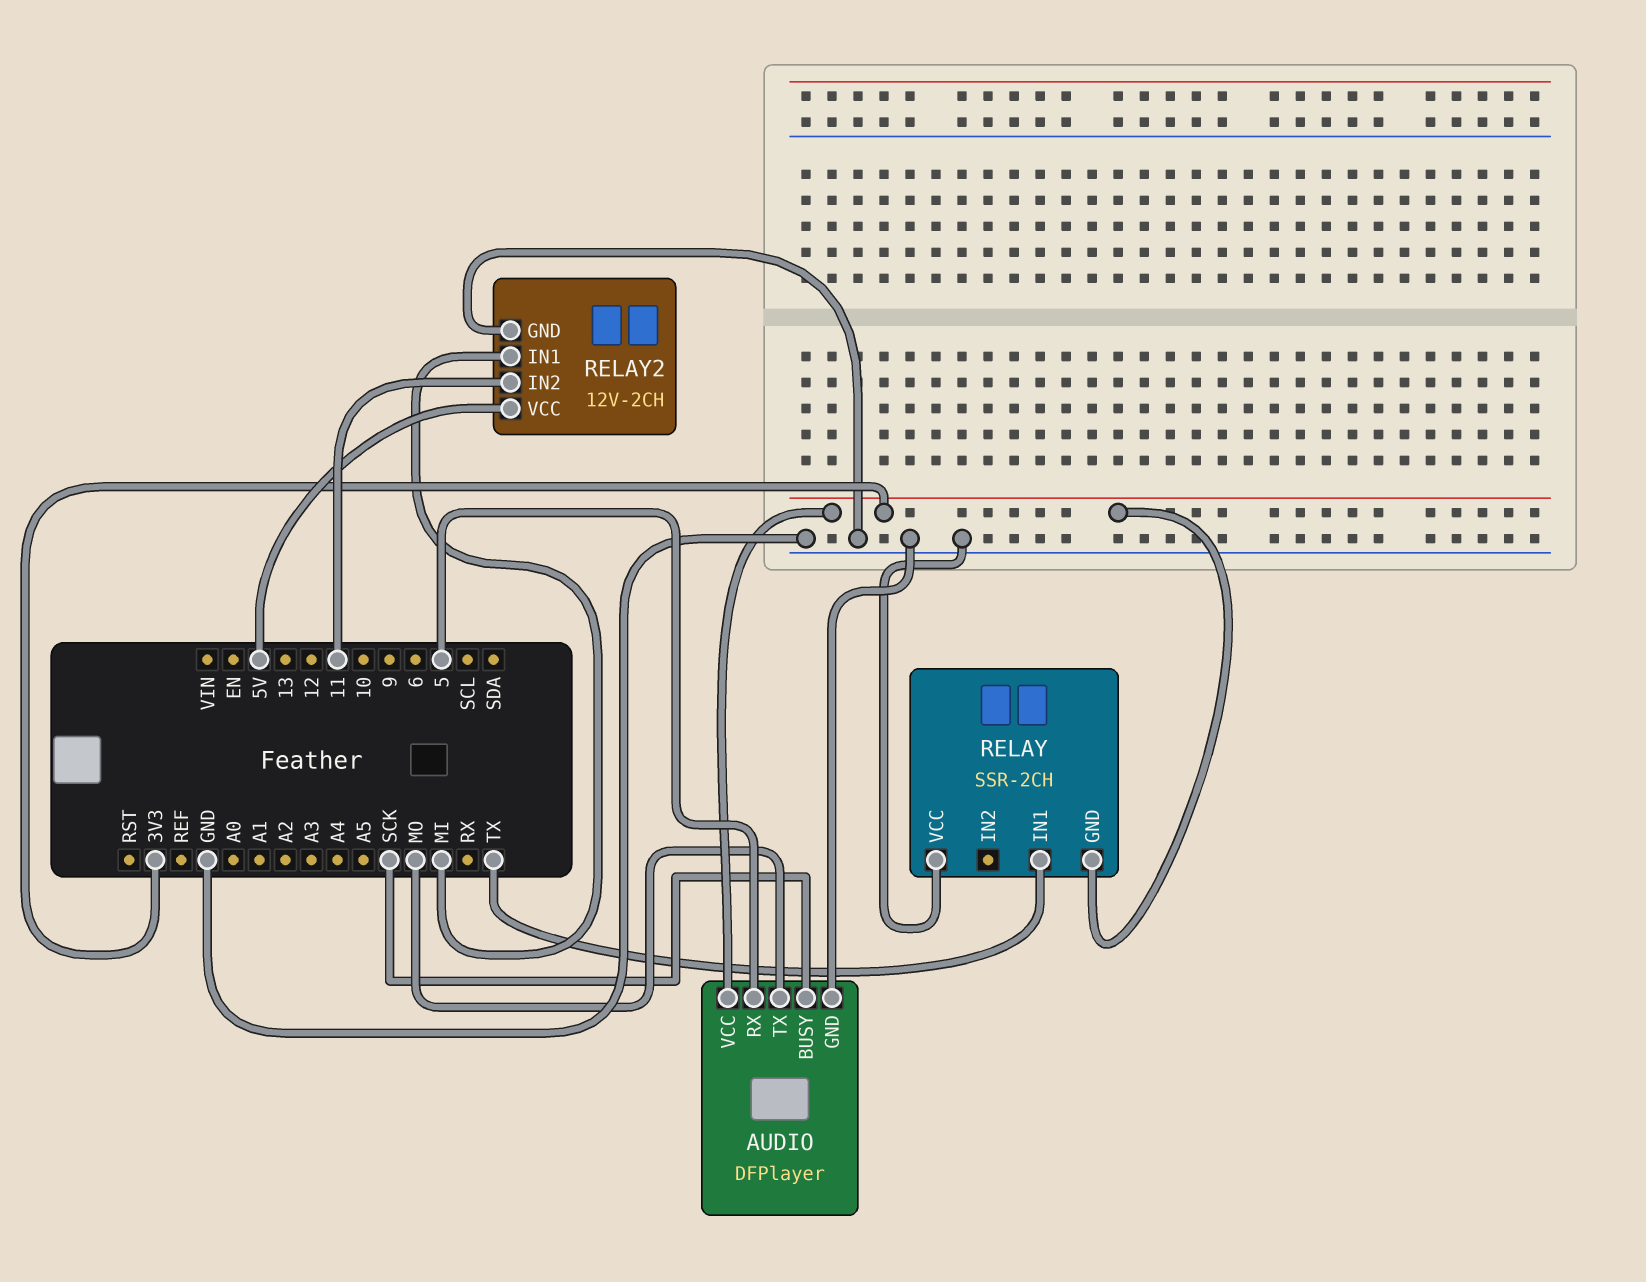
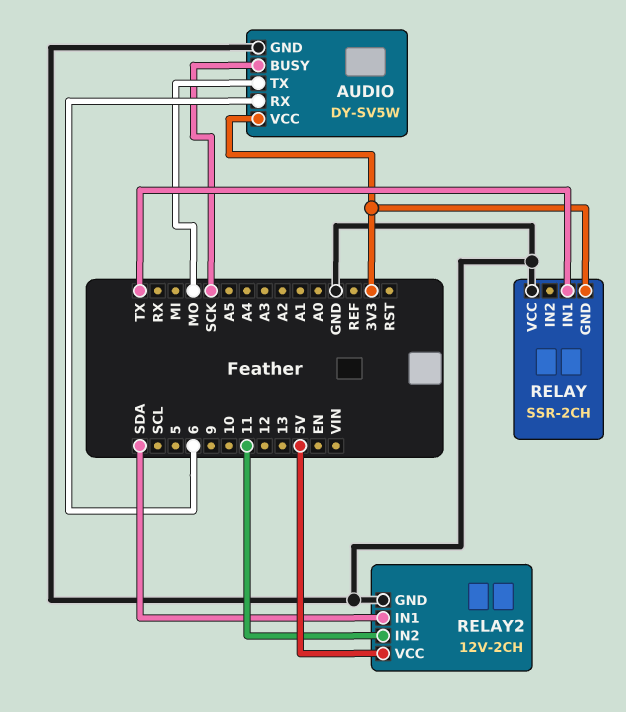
AUDIO: DFPlayer -> DY-SV5W
AUDIO pin RX: 5 -> 6
RELAY2 pin IN1: MI -> SDA

